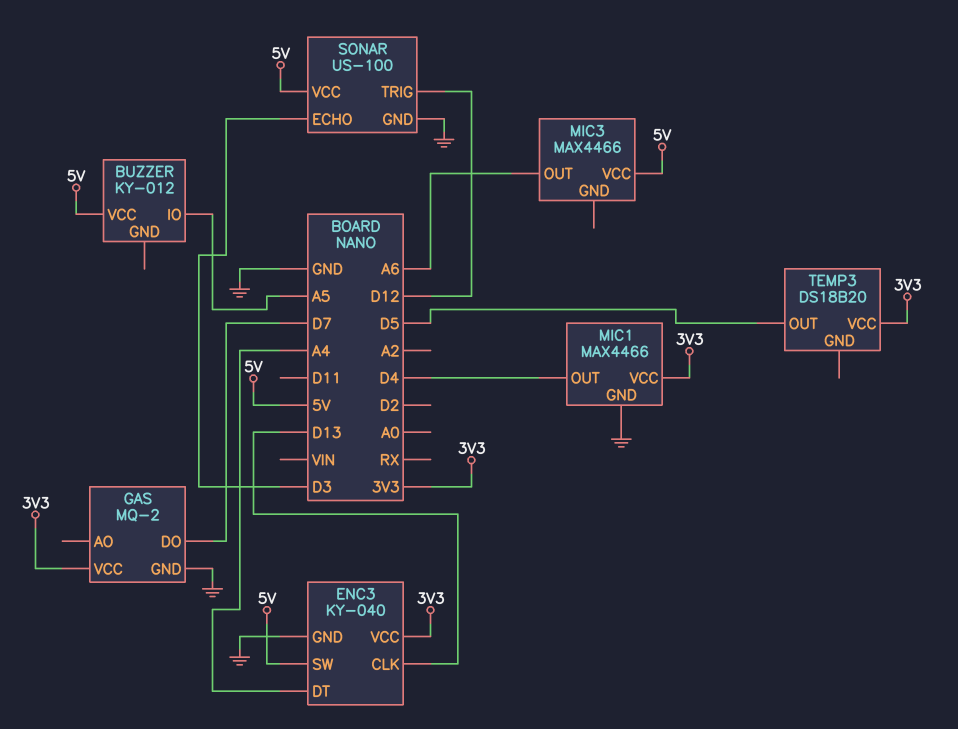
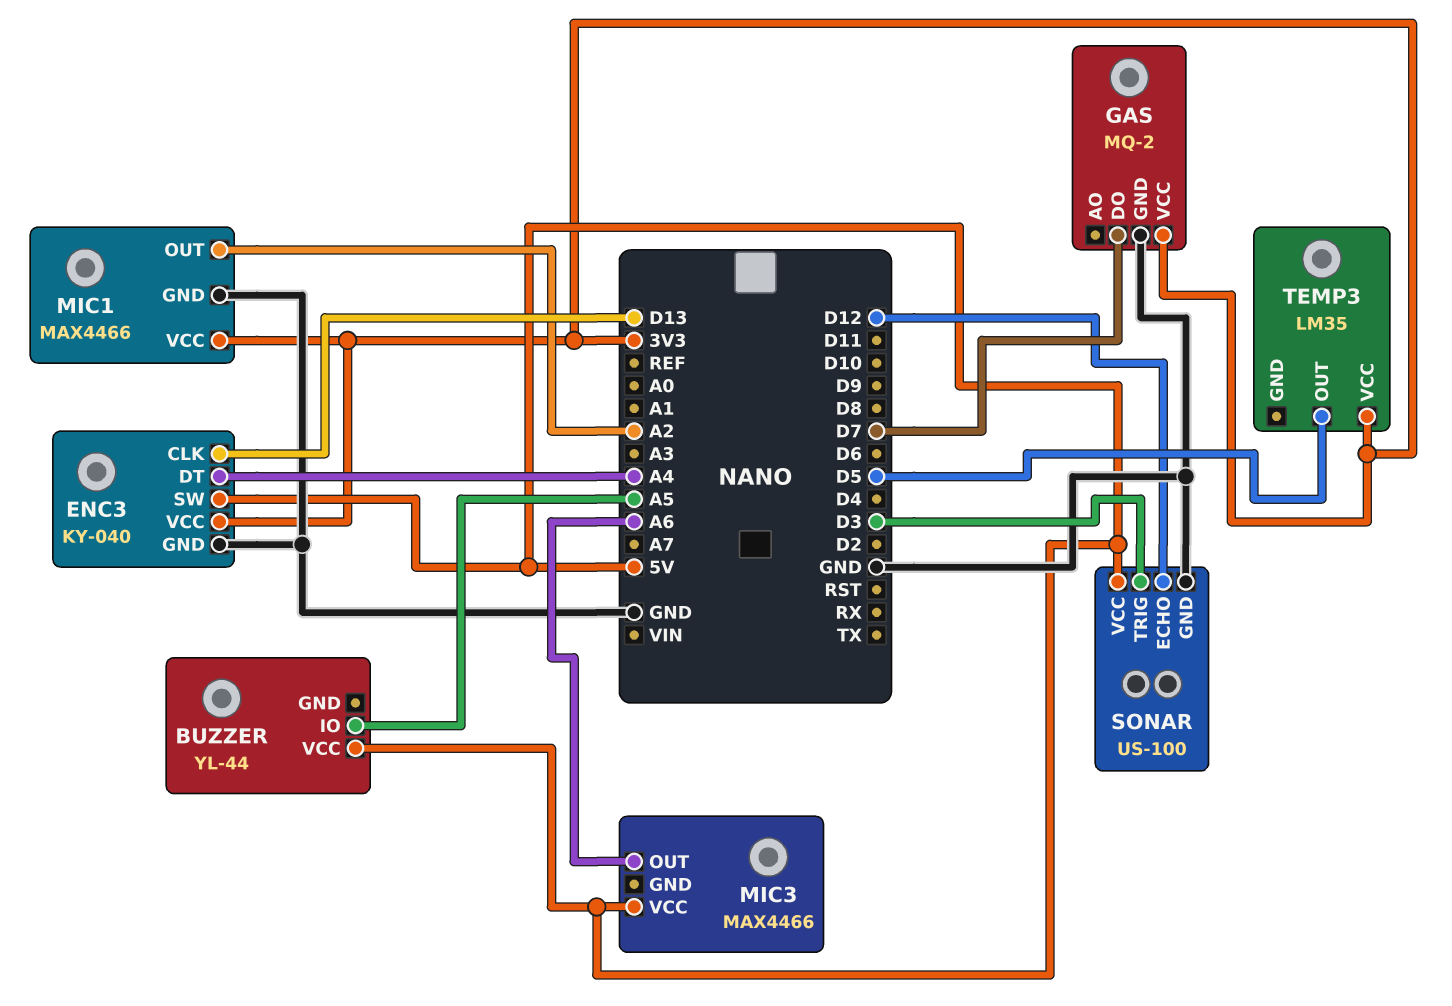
BUZZER: KY-012 -> YL-44
MIC1 pin OUT: D4 -> A2
SONAR pin ECHO: D3 -> D12
SONAR pin TRIG: D12 -> D3
TEMP3: DS18B20 -> LM35

